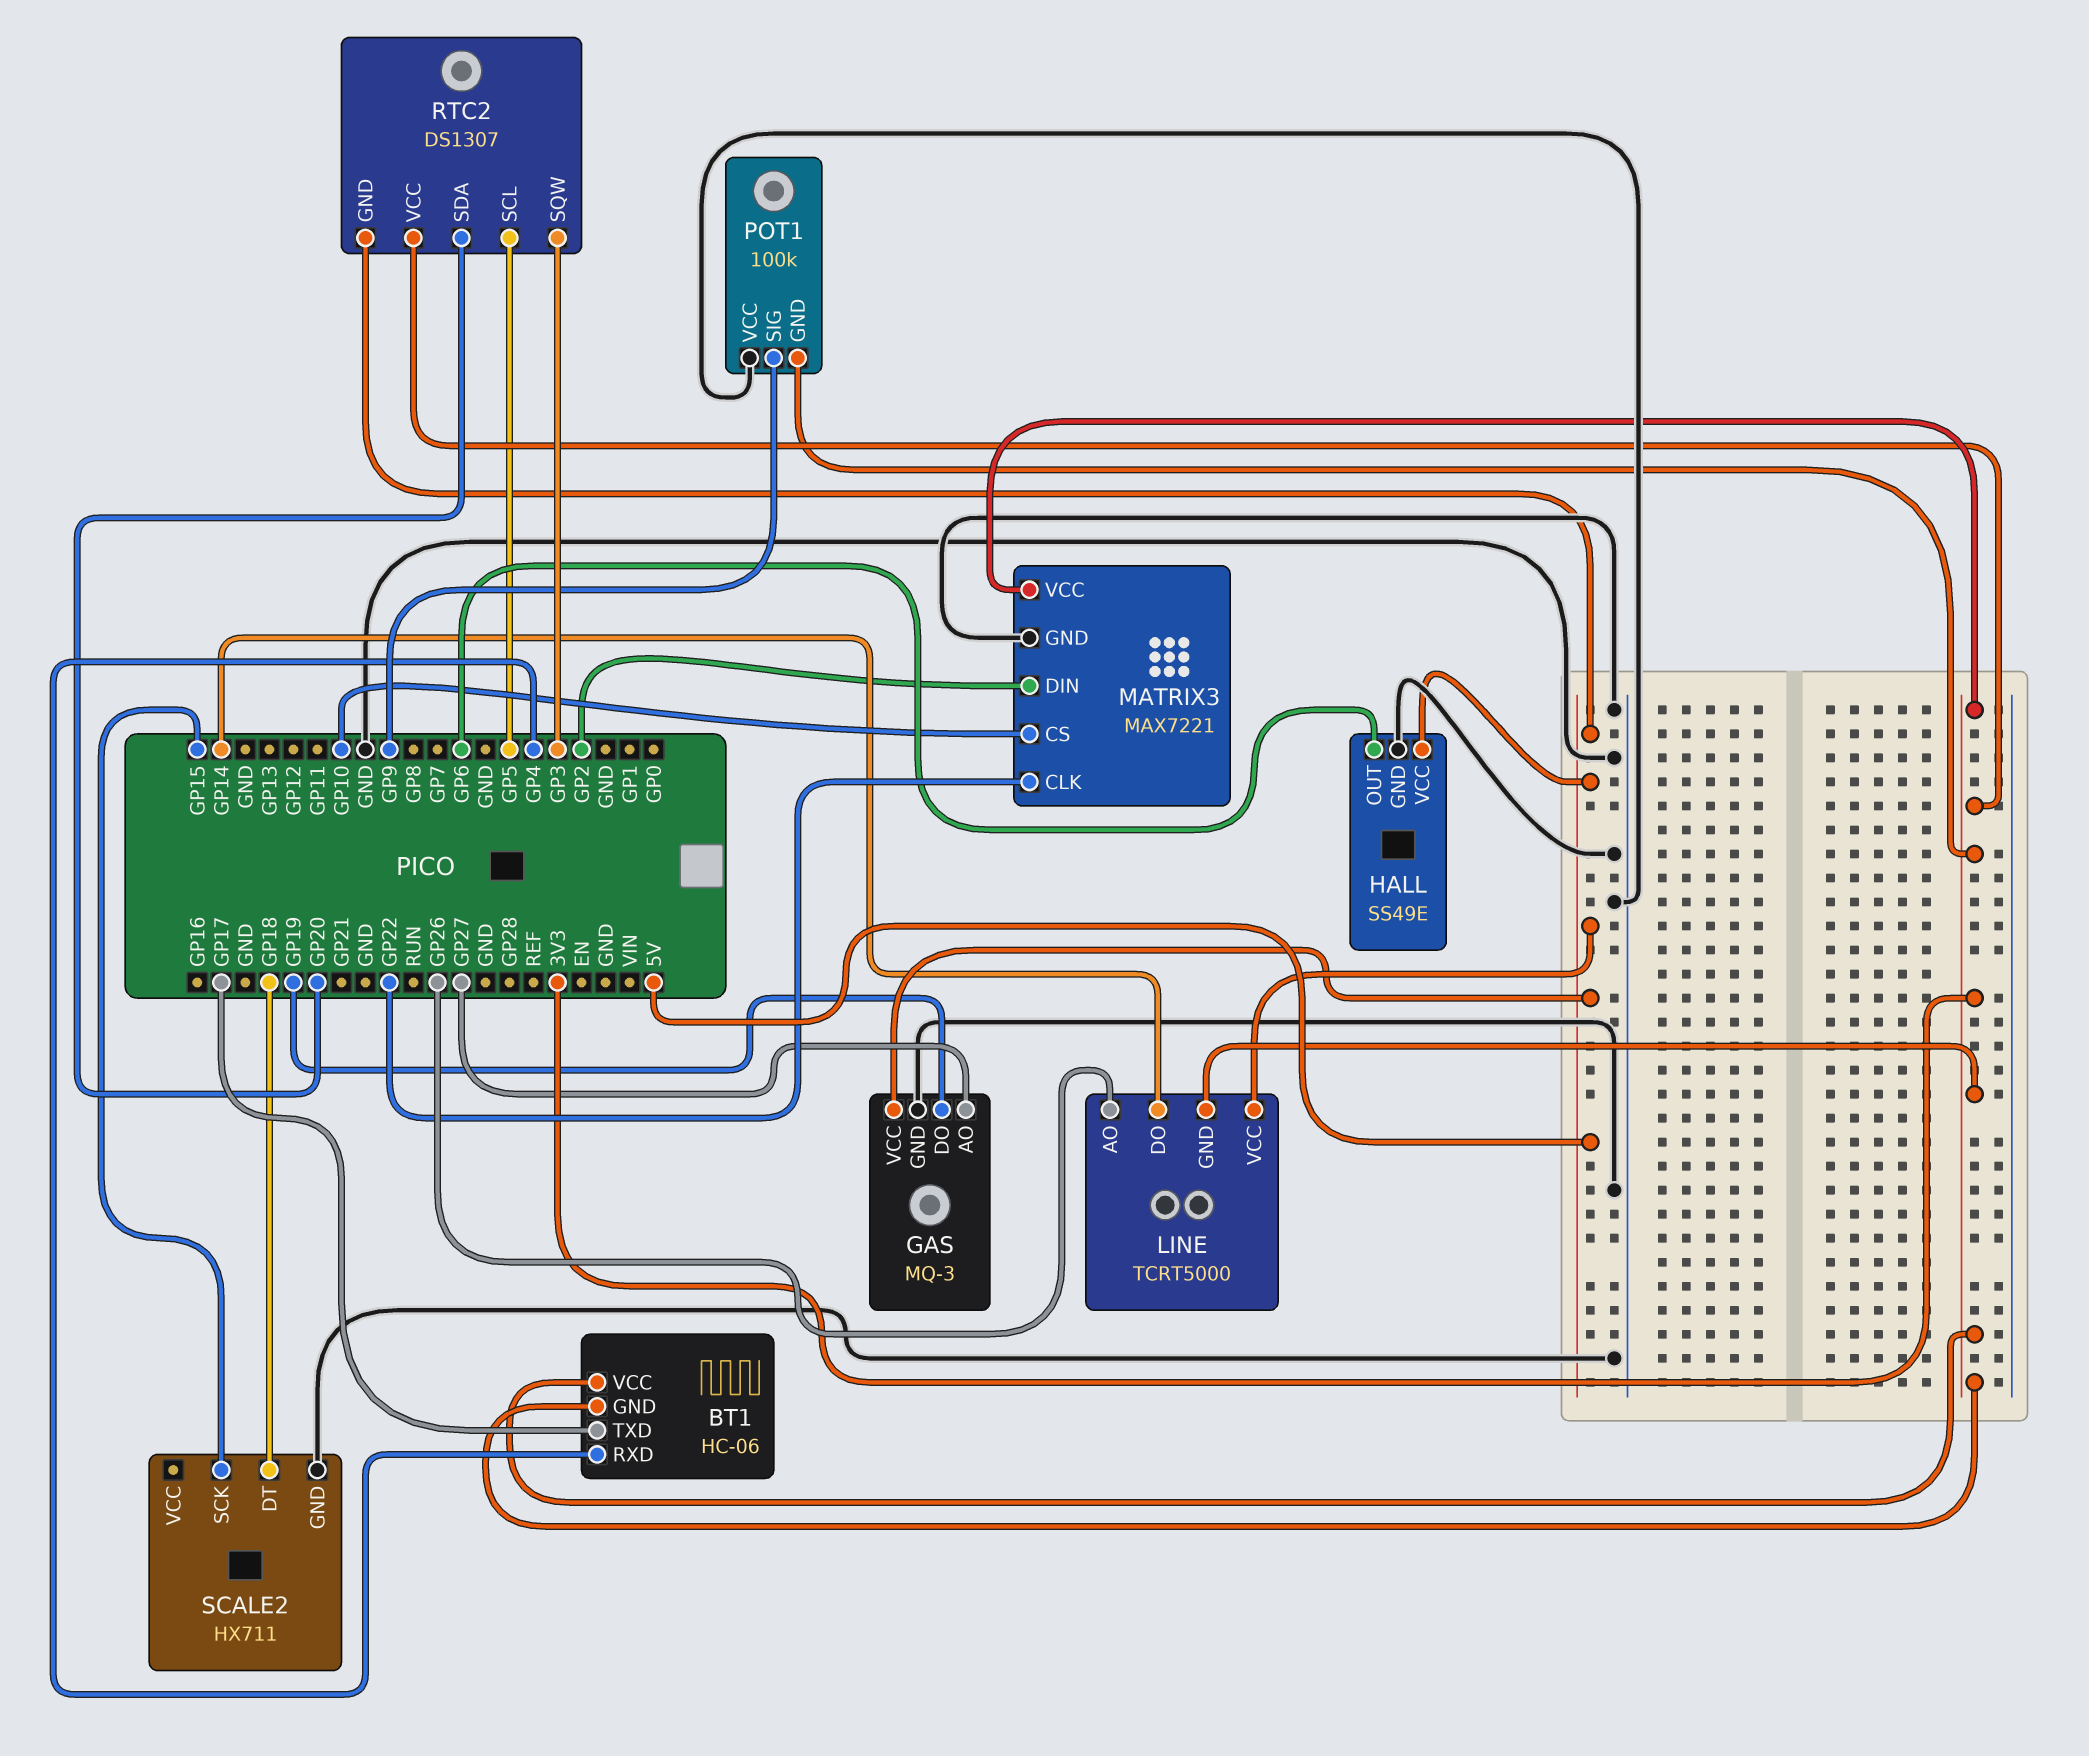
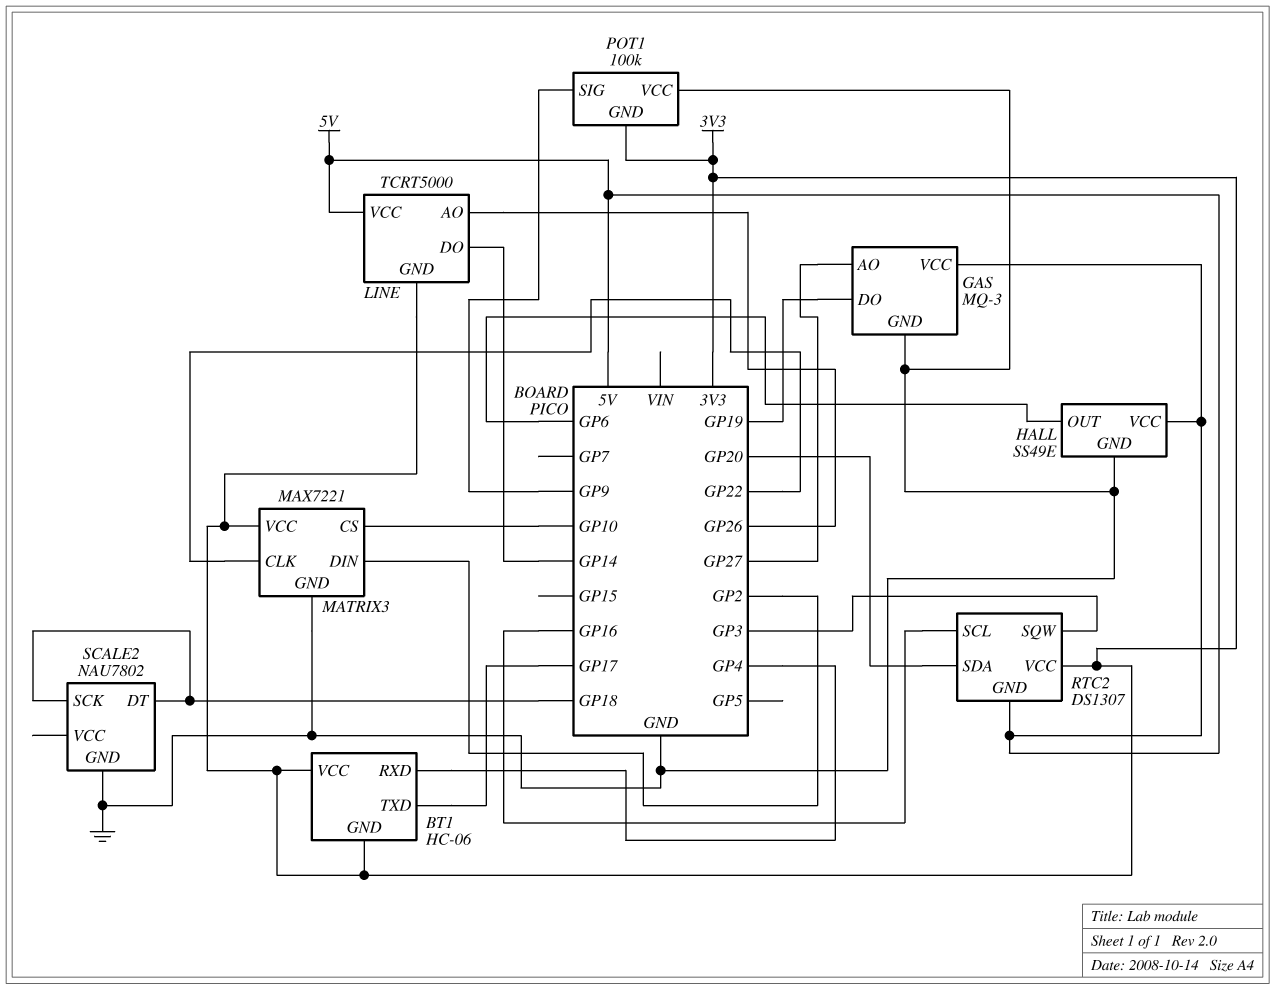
RTC2 pin SCL: GP5 -> GP16
SCALE2: HX711 -> NAU7802
SCALE2 pin SCK: GP15 -> GP18

